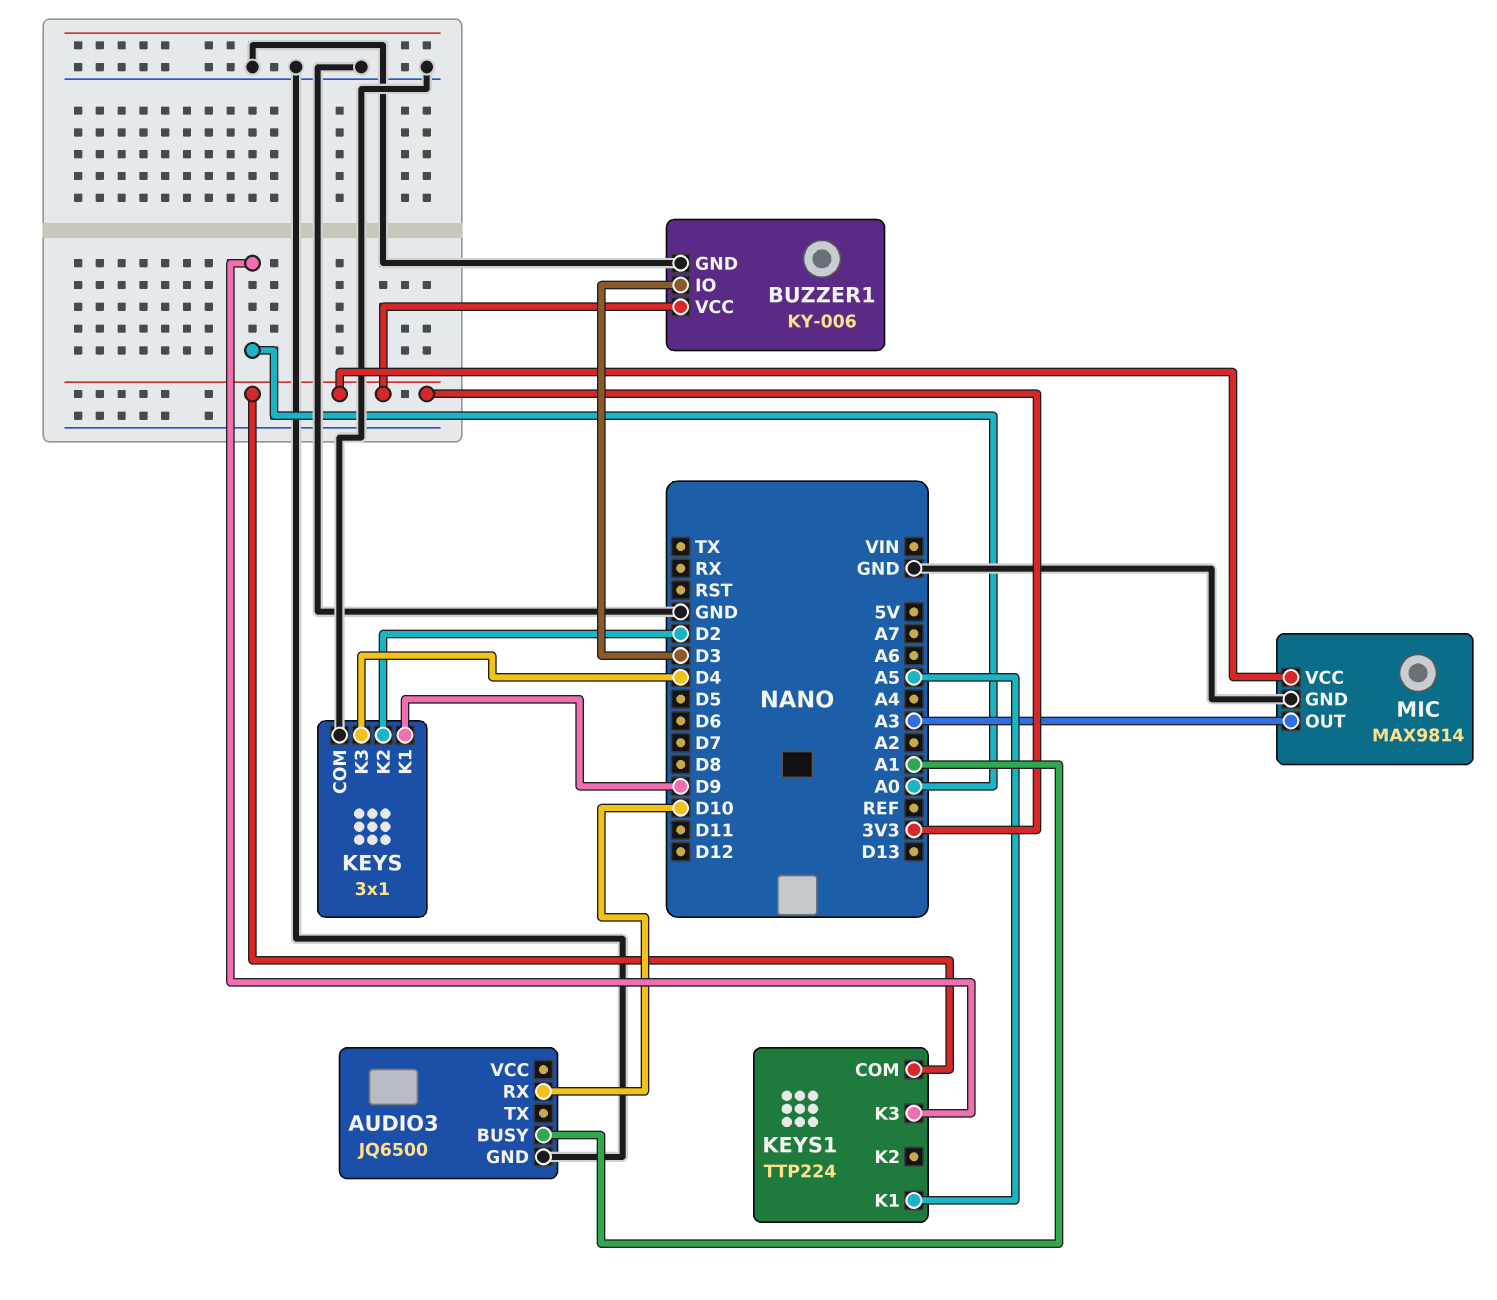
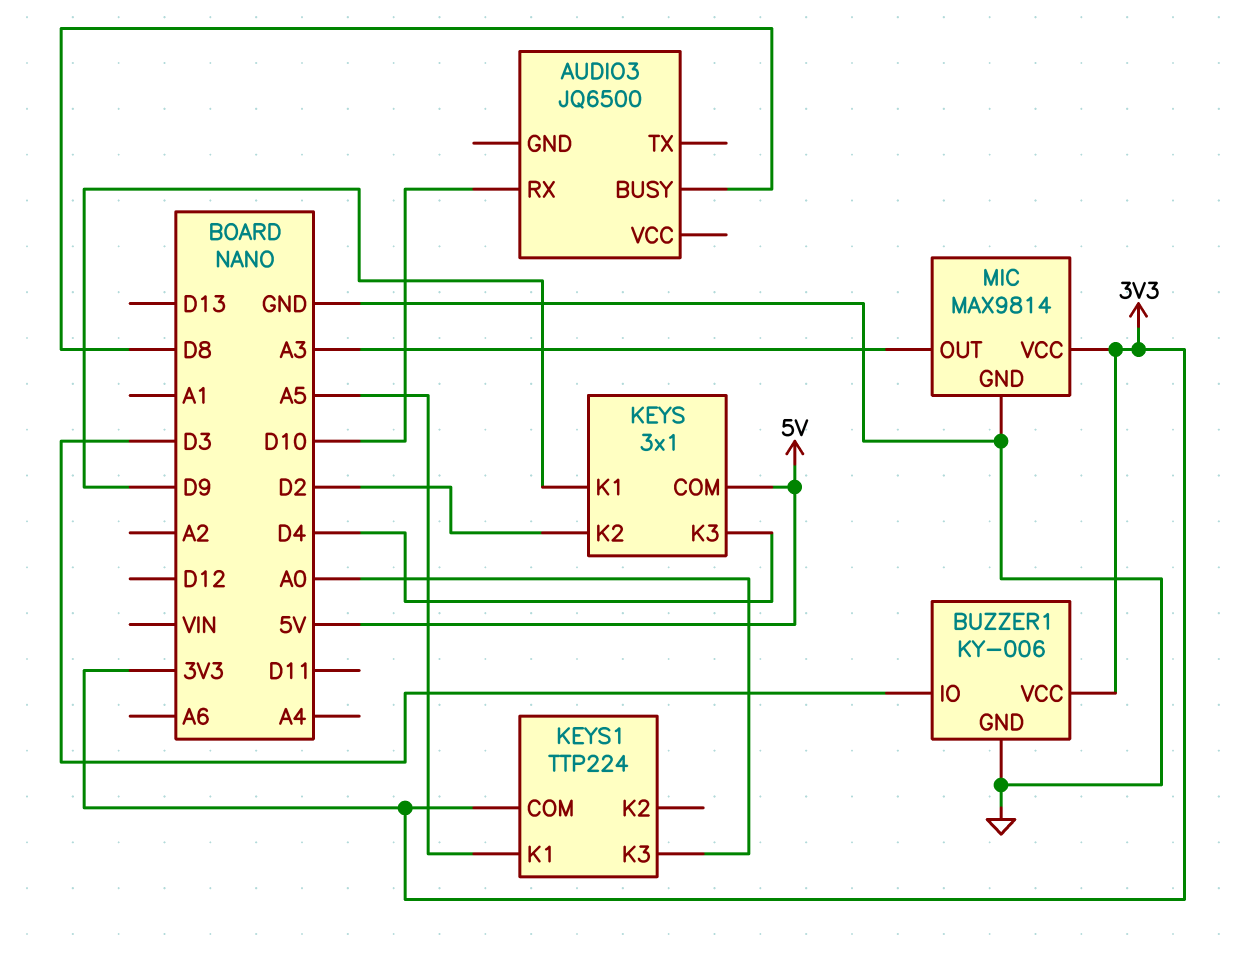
AUDIO3 pin BUSY: A1 -> D8
AUDIO3 pin GND: GND -> none
KEYS pin COM: GND -> 5V

